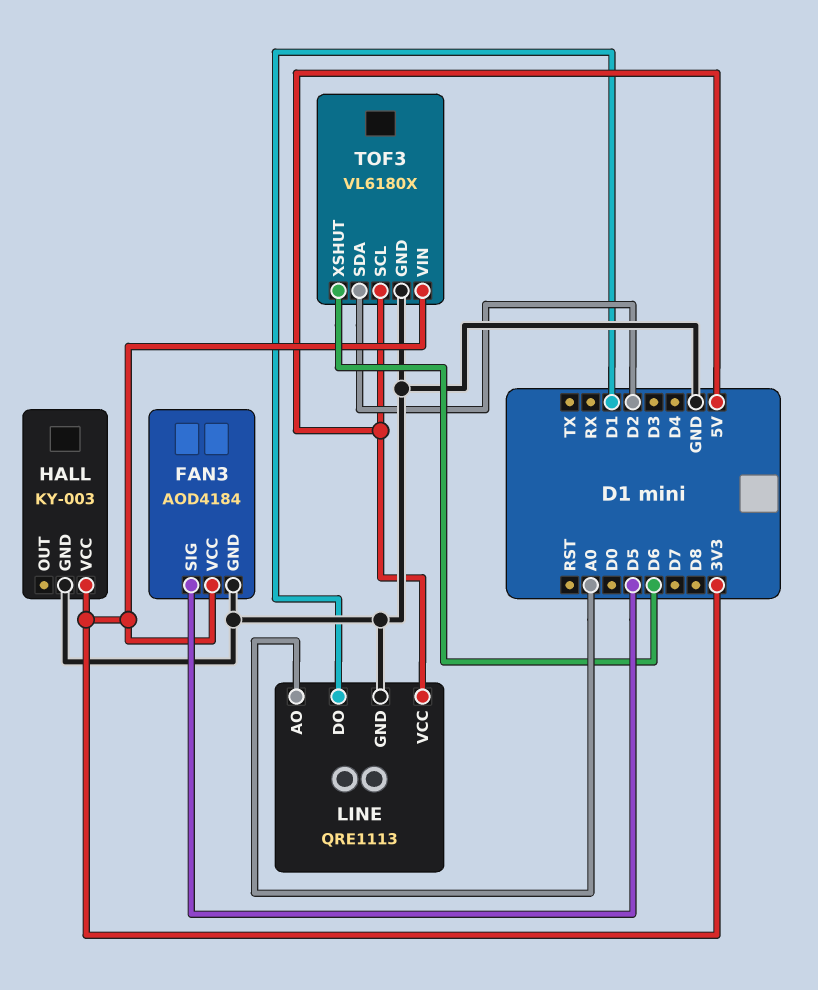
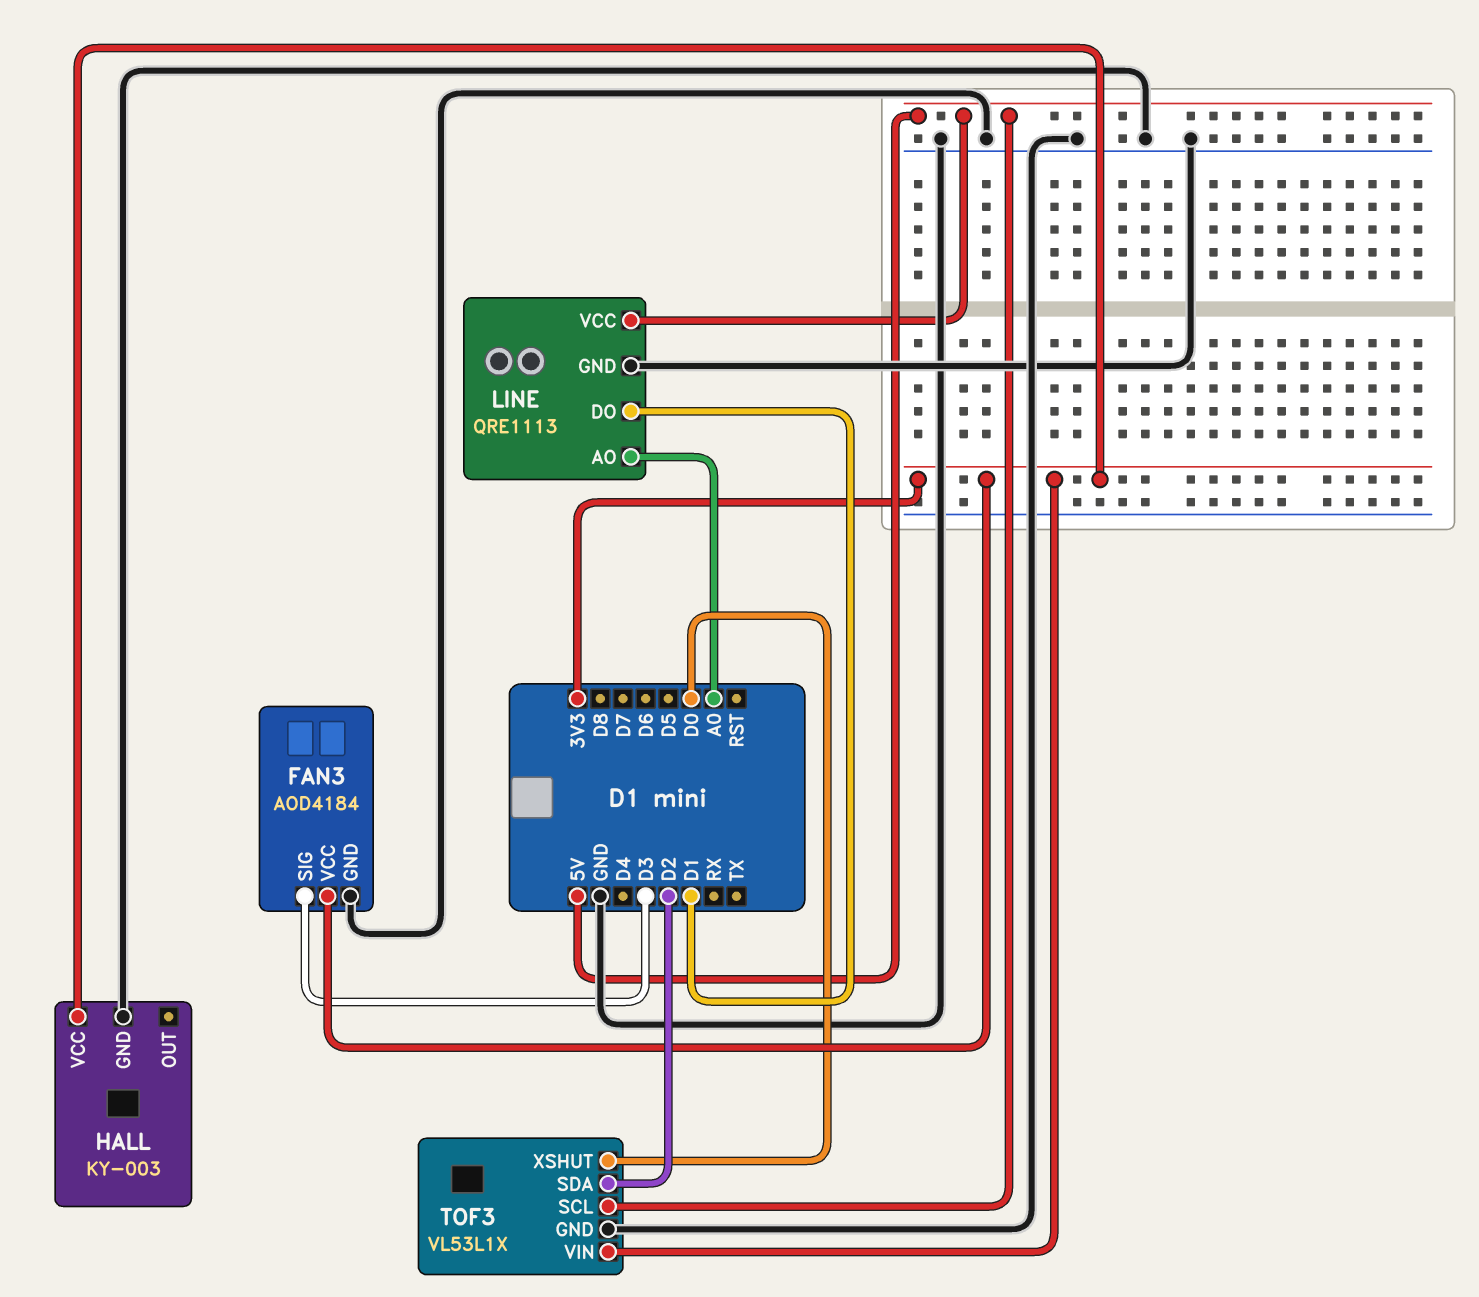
FAN3 pin SIG: D5 -> D3
TOF3: VL6180X -> VL53L1X
TOF3 pin XSHUT: D6 -> D0

